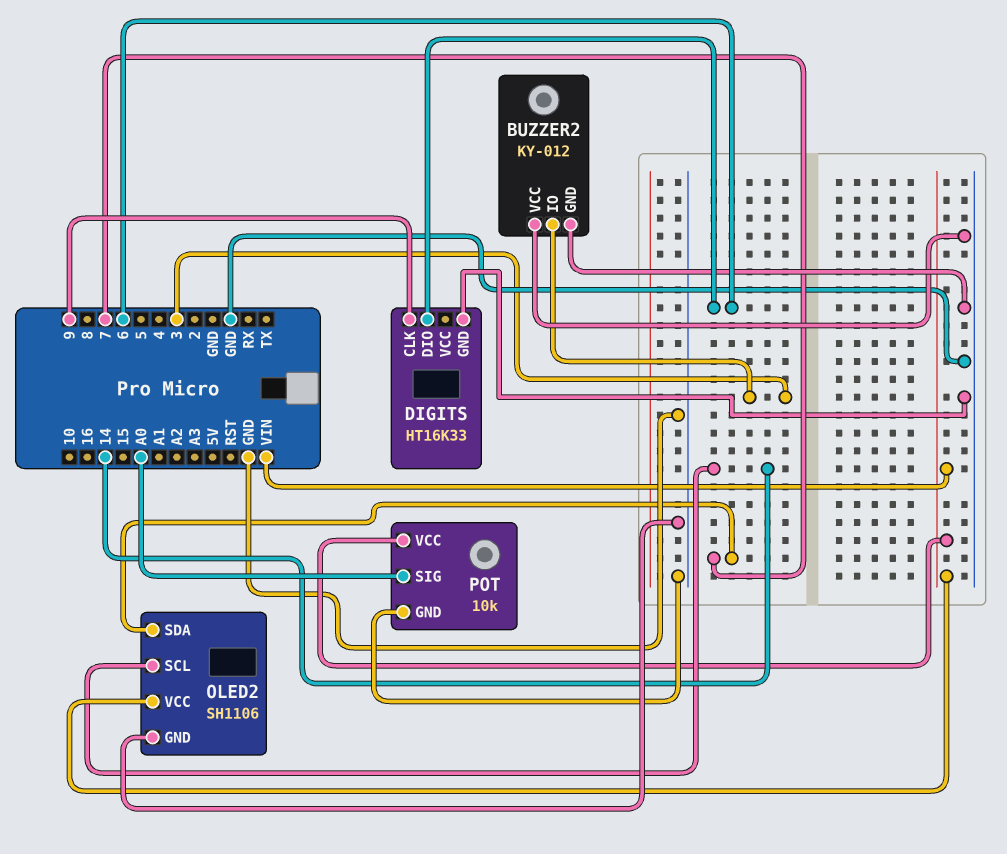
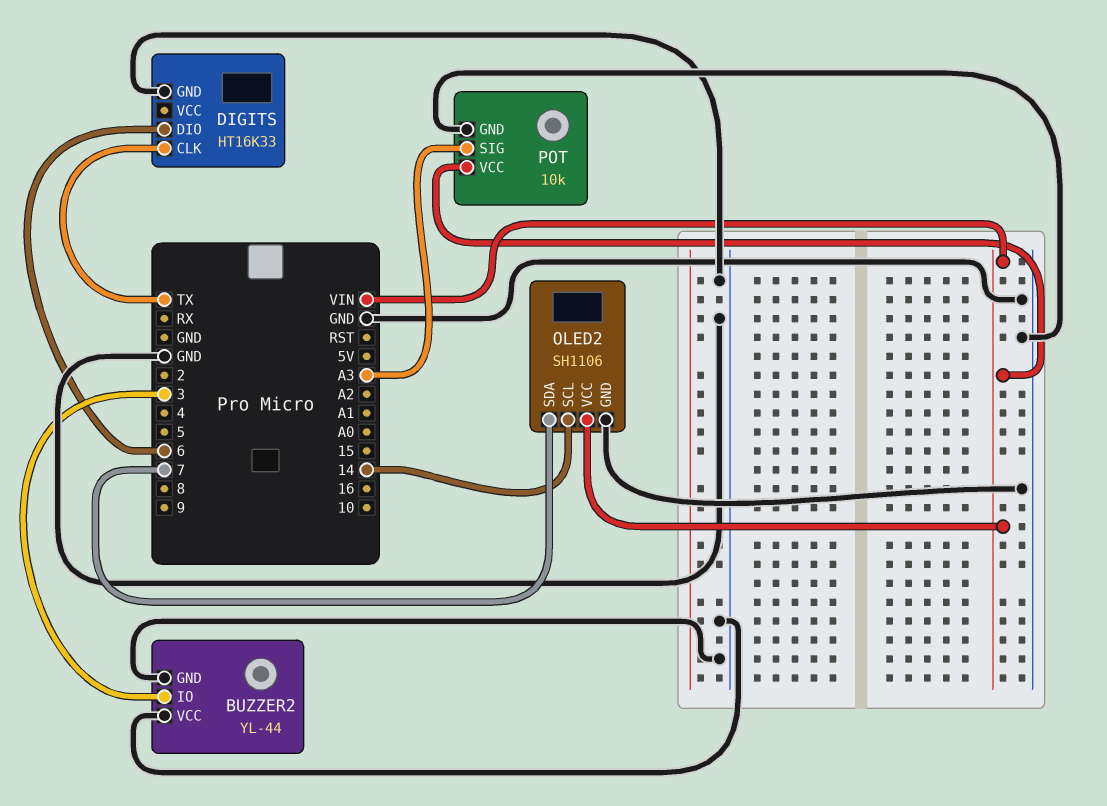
BUZZER2: KY-012 -> YL-44
DIGITS pin CLK: 9 -> TX
POT pin SIG: A0 -> A3

